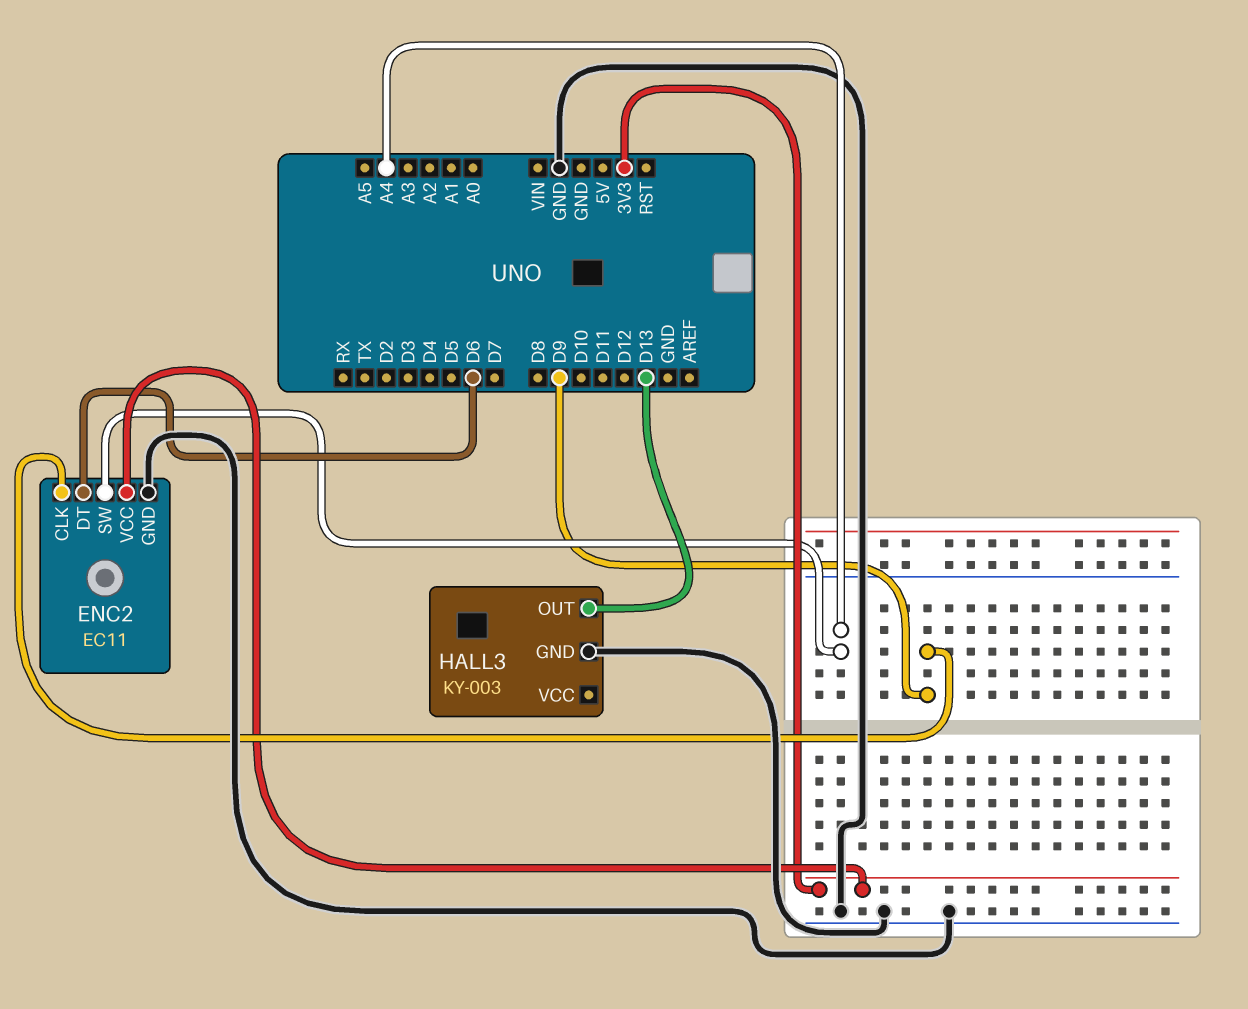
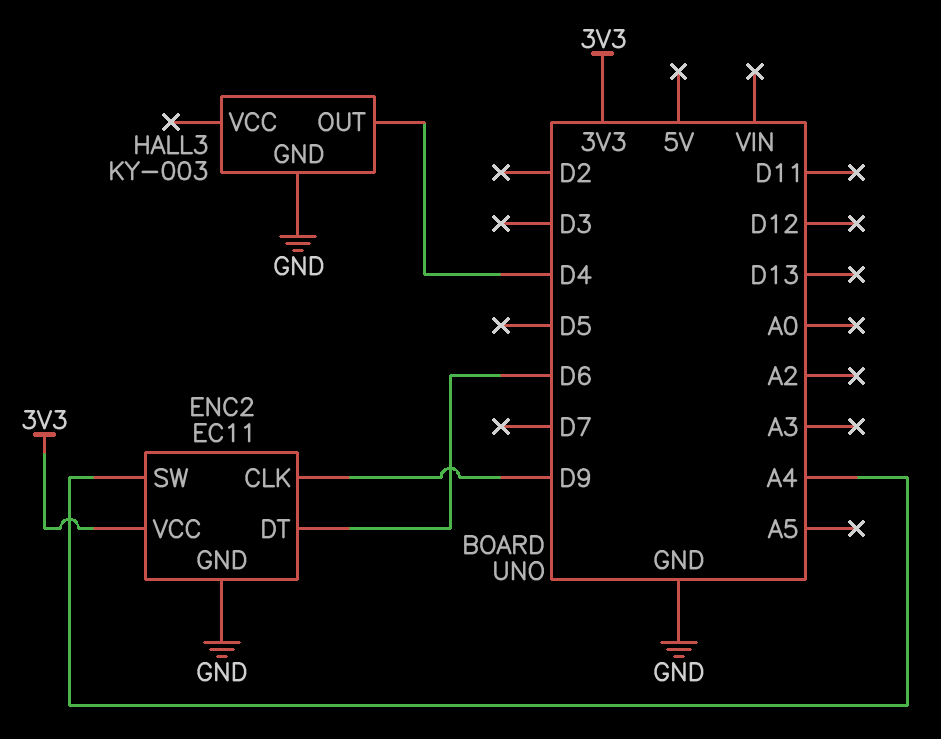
HALL3 pin OUT: D13 -> D4

